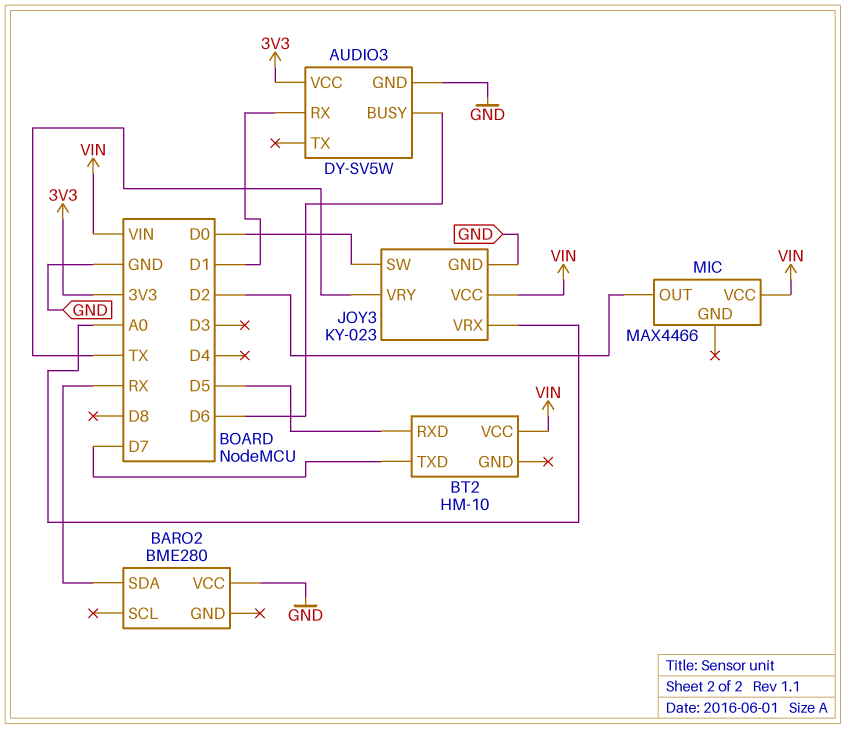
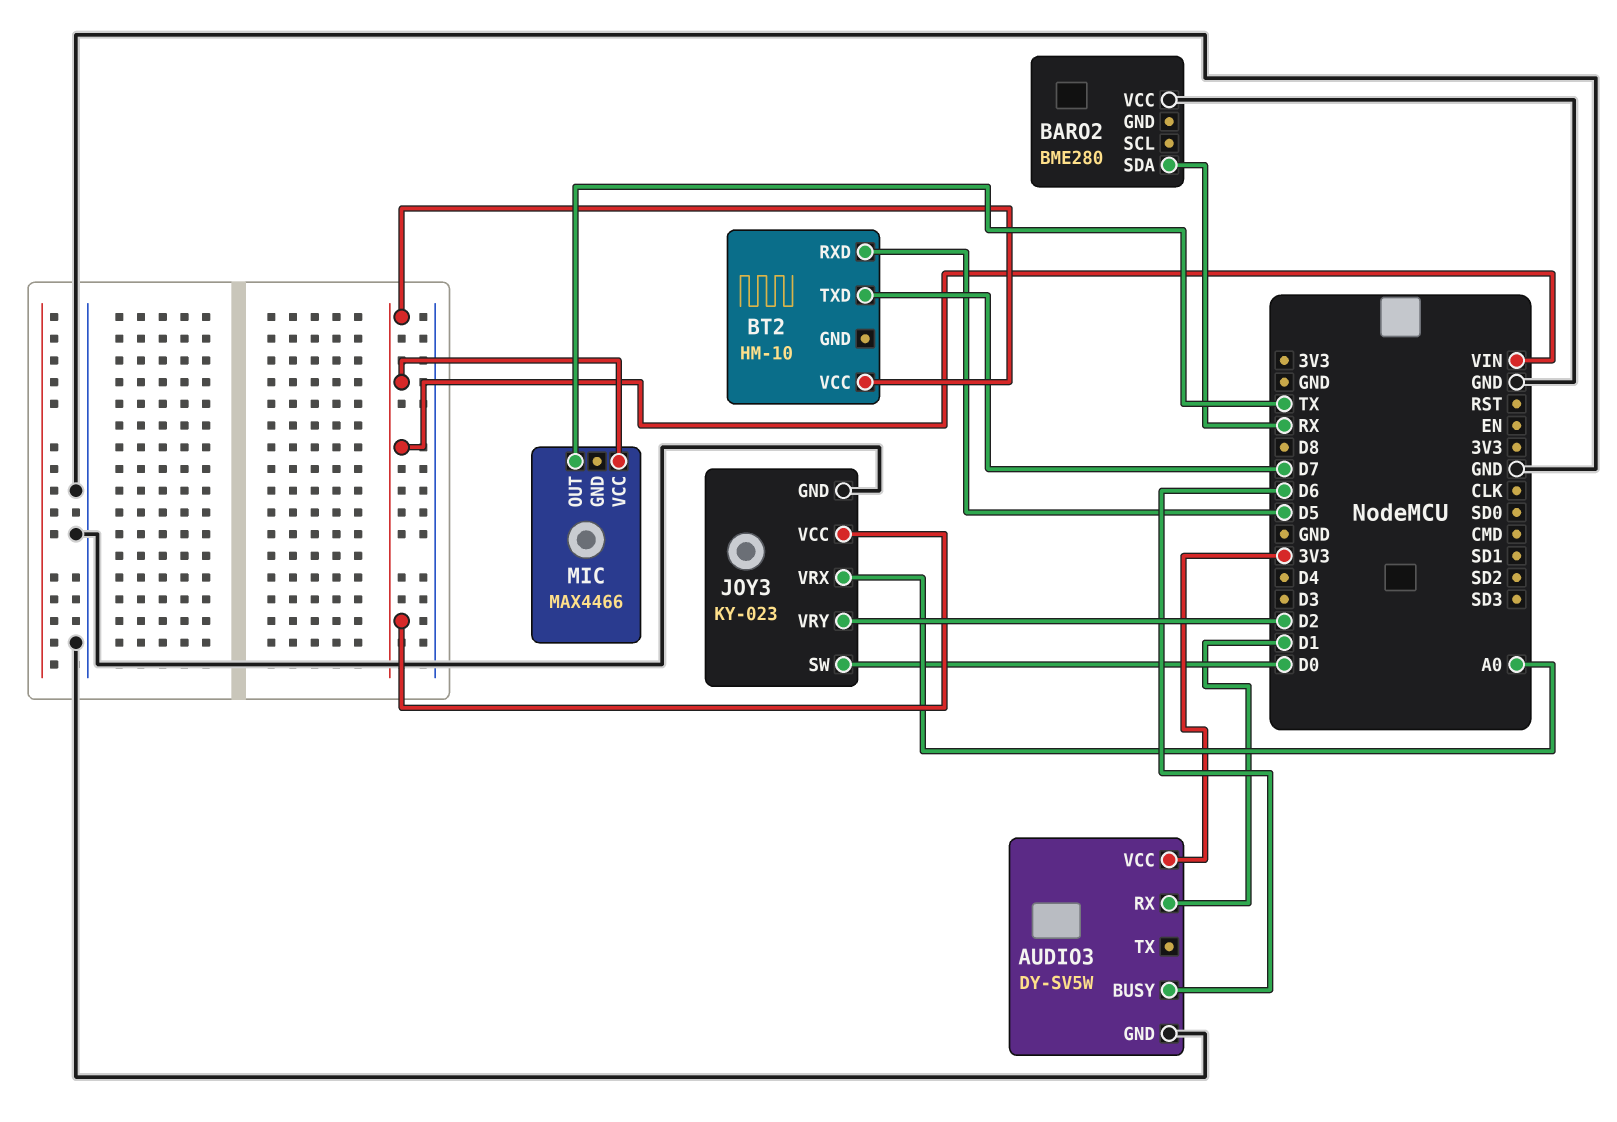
JOY3 pin VRY: TX -> D2
MIC pin OUT: D2 -> TX

